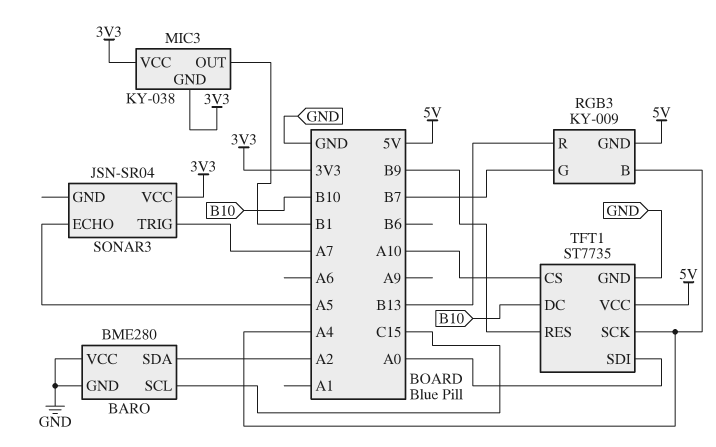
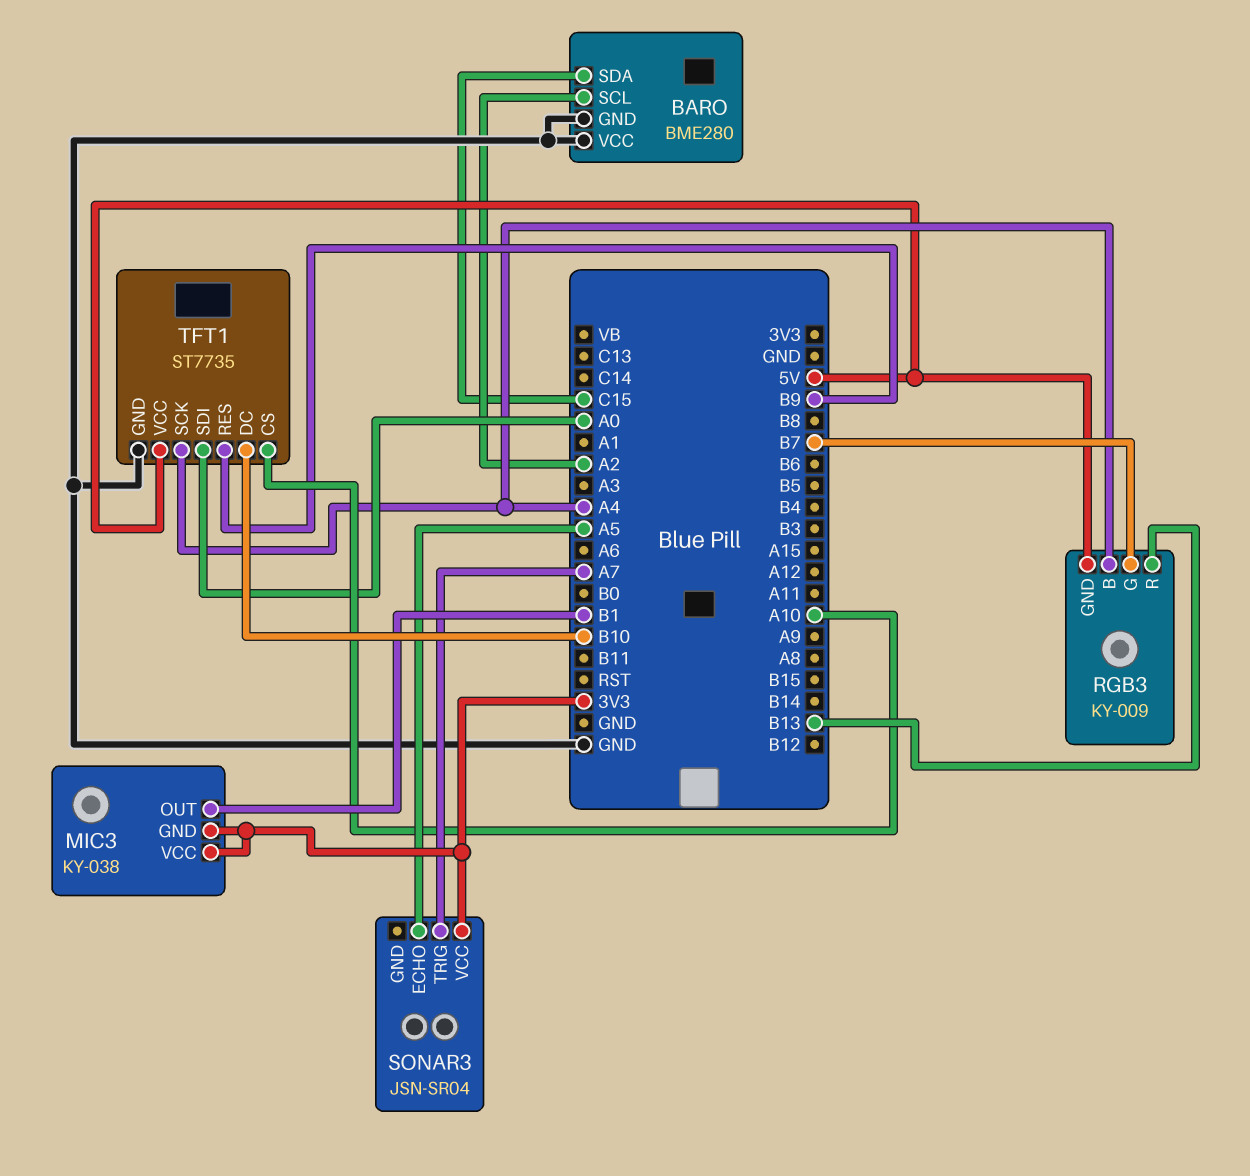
BARO pin SCL: C15 -> A2
BARO pin SDA: A2 -> C15

